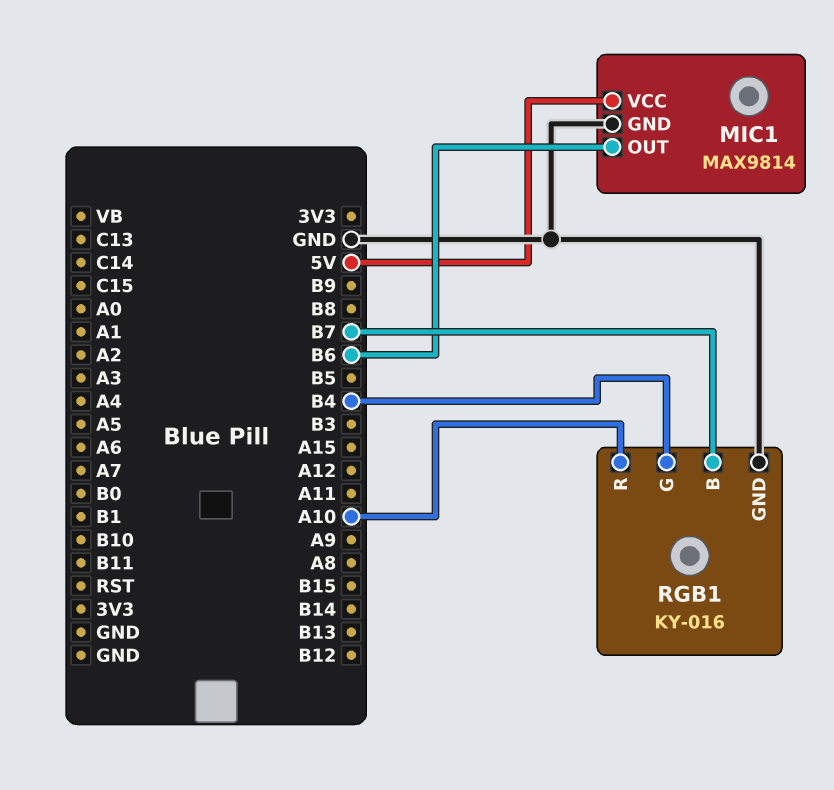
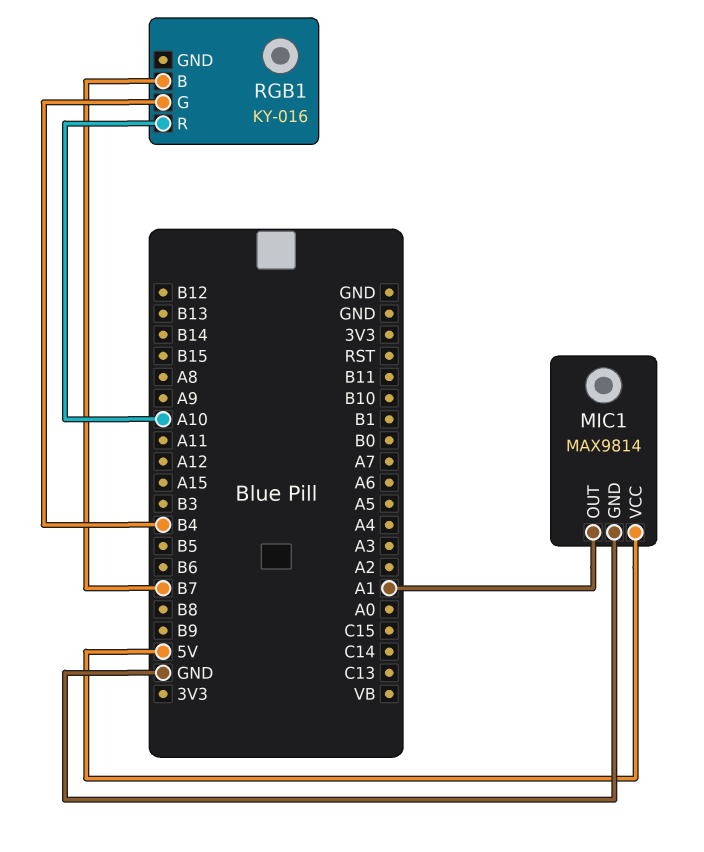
MIC1 pin OUT: B6 -> A1
RGB1 pin GND: GND -> none

